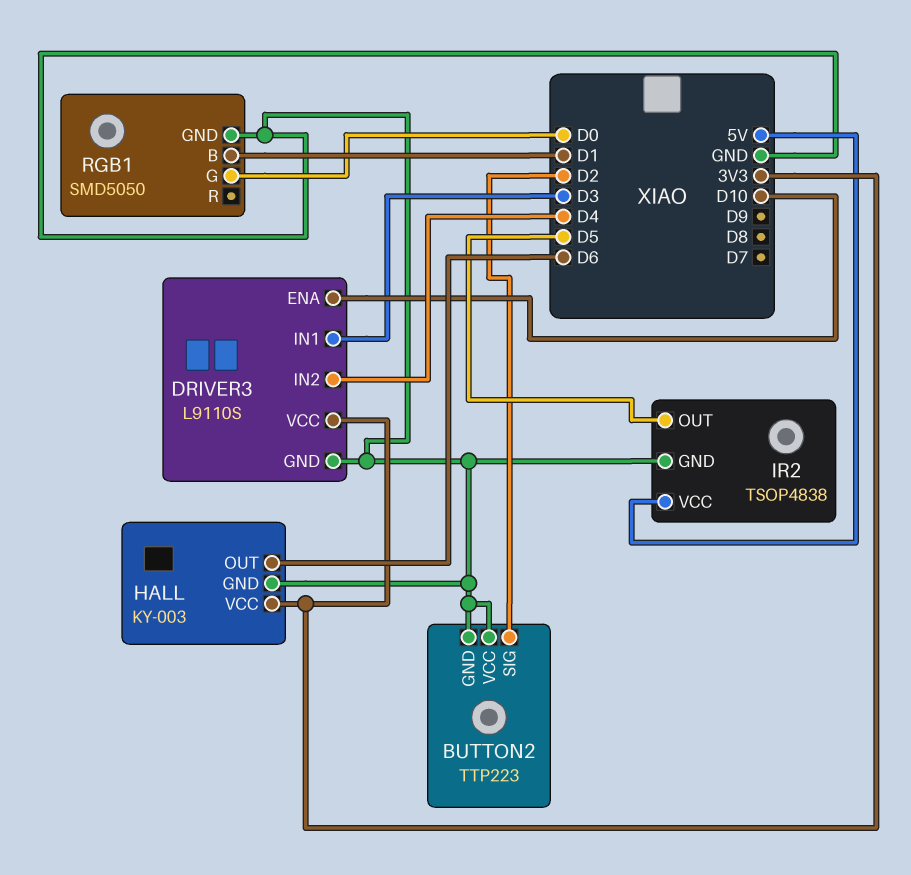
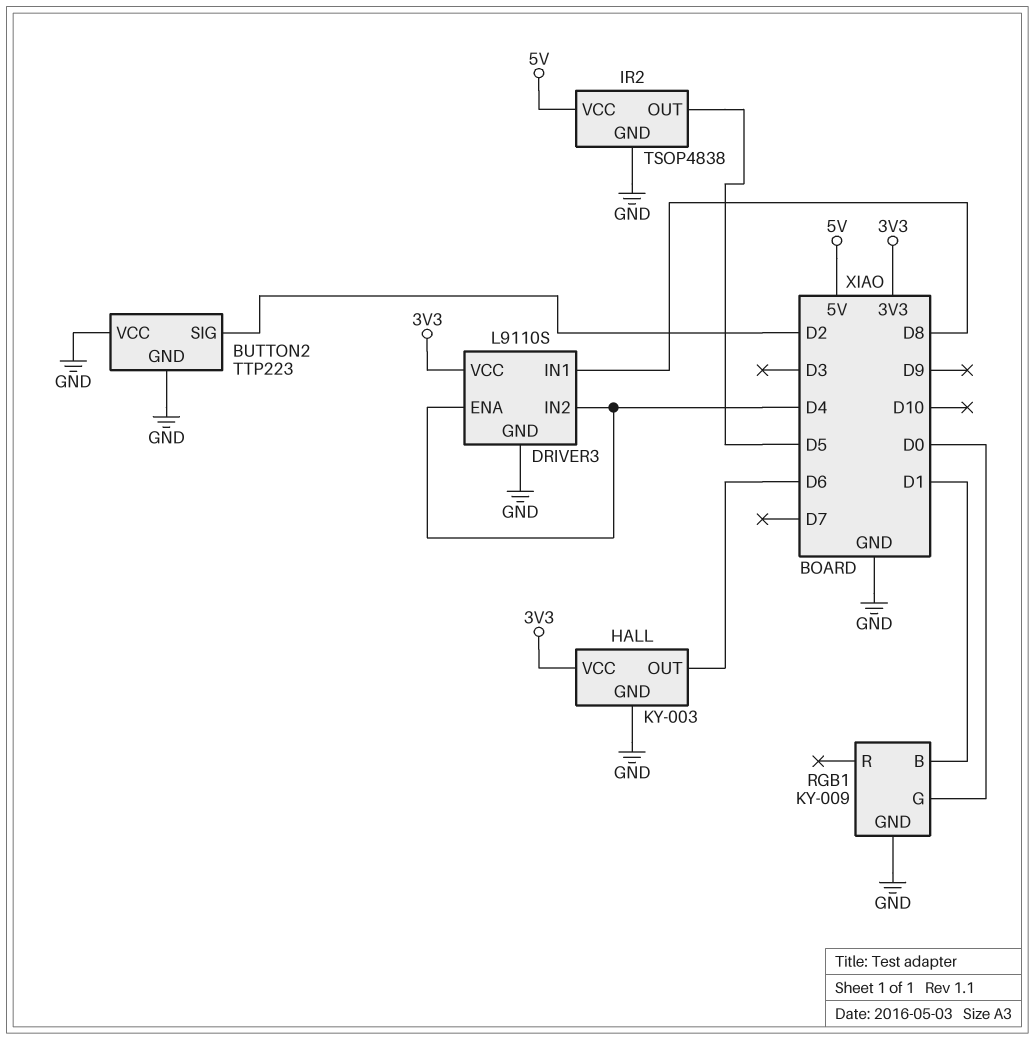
DRIVER3 pin ENA: D10 -> D4
DRIVER3 pin IN1: D3 -> D8
RGB1: SMD5050 -> KY-009

